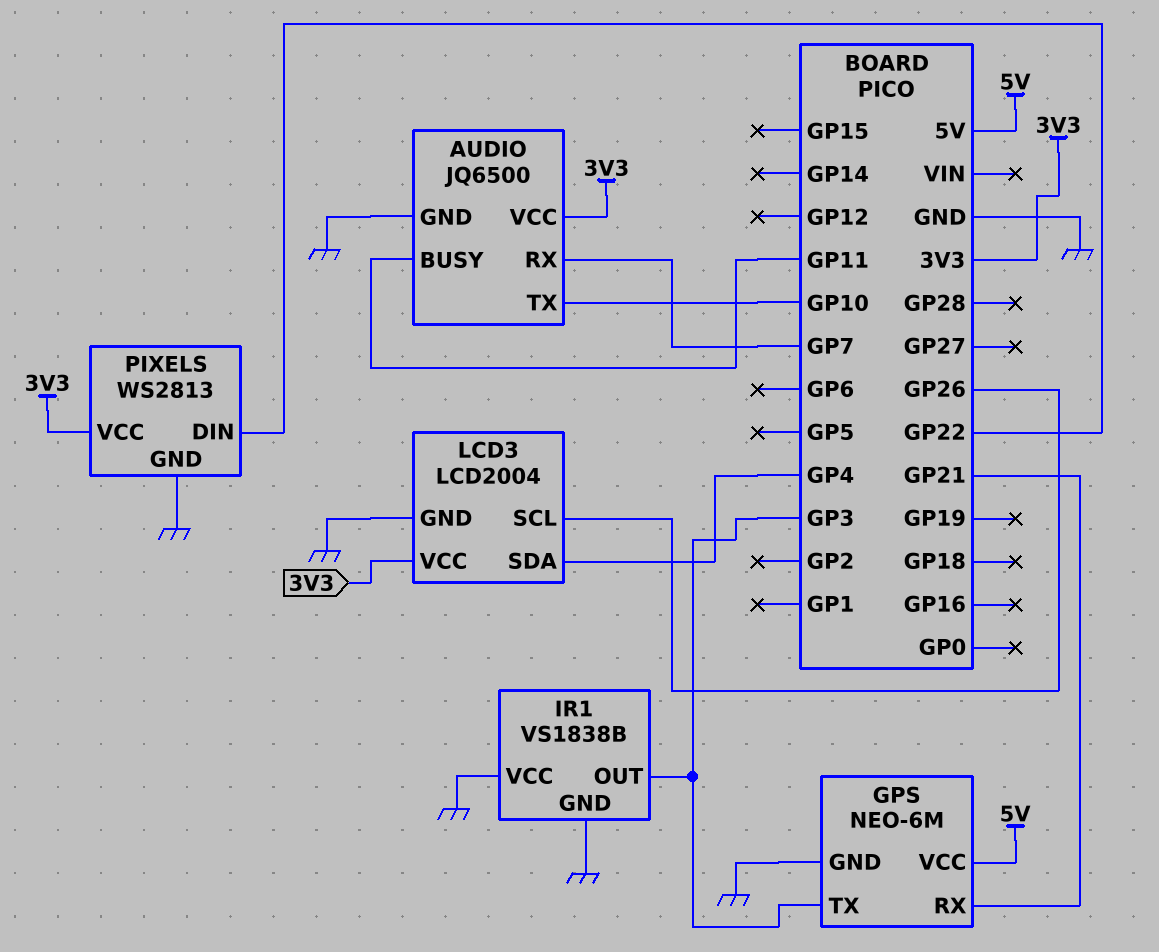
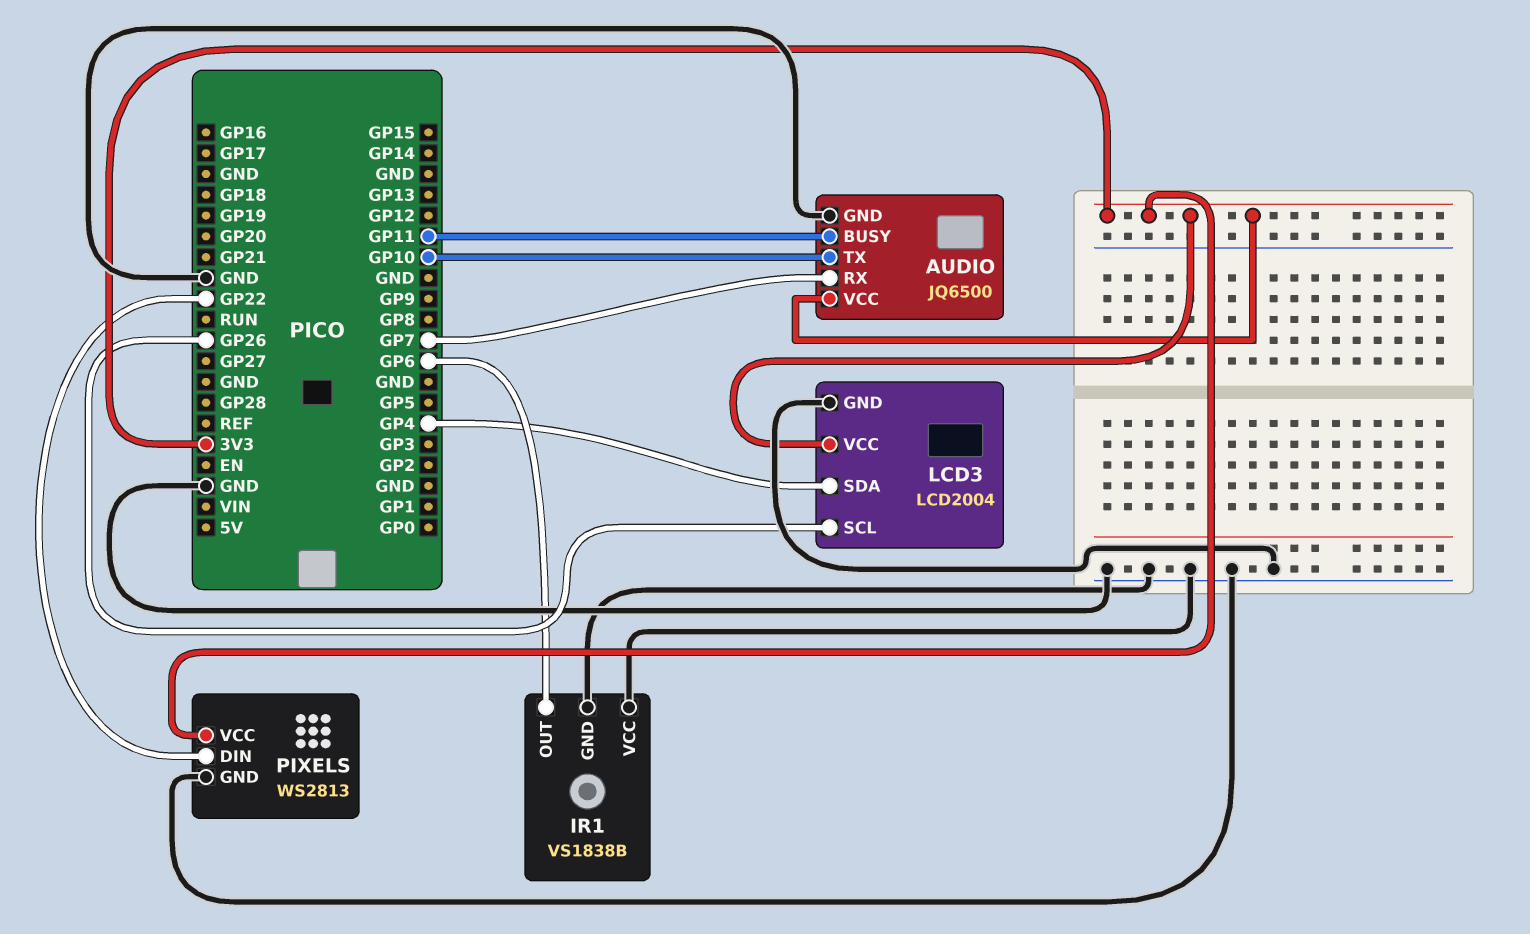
GPS: NEO-6M -> none
GPS pin GND: GND -> none
GPS pin RX: GP21 -> none
GPS pin TX: GP3 -> none
GPS pin VCC: 5V -> none
IR1 pin OUT: GP3 -> GP6

